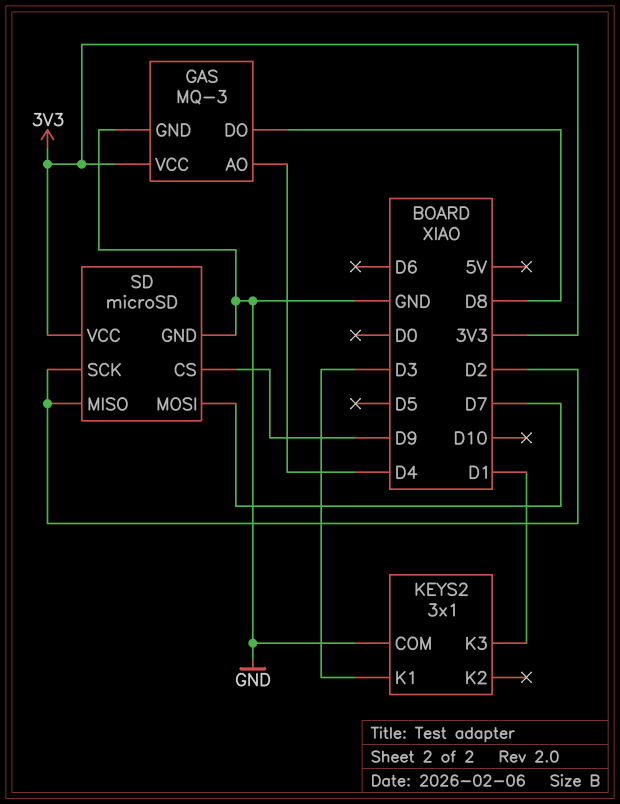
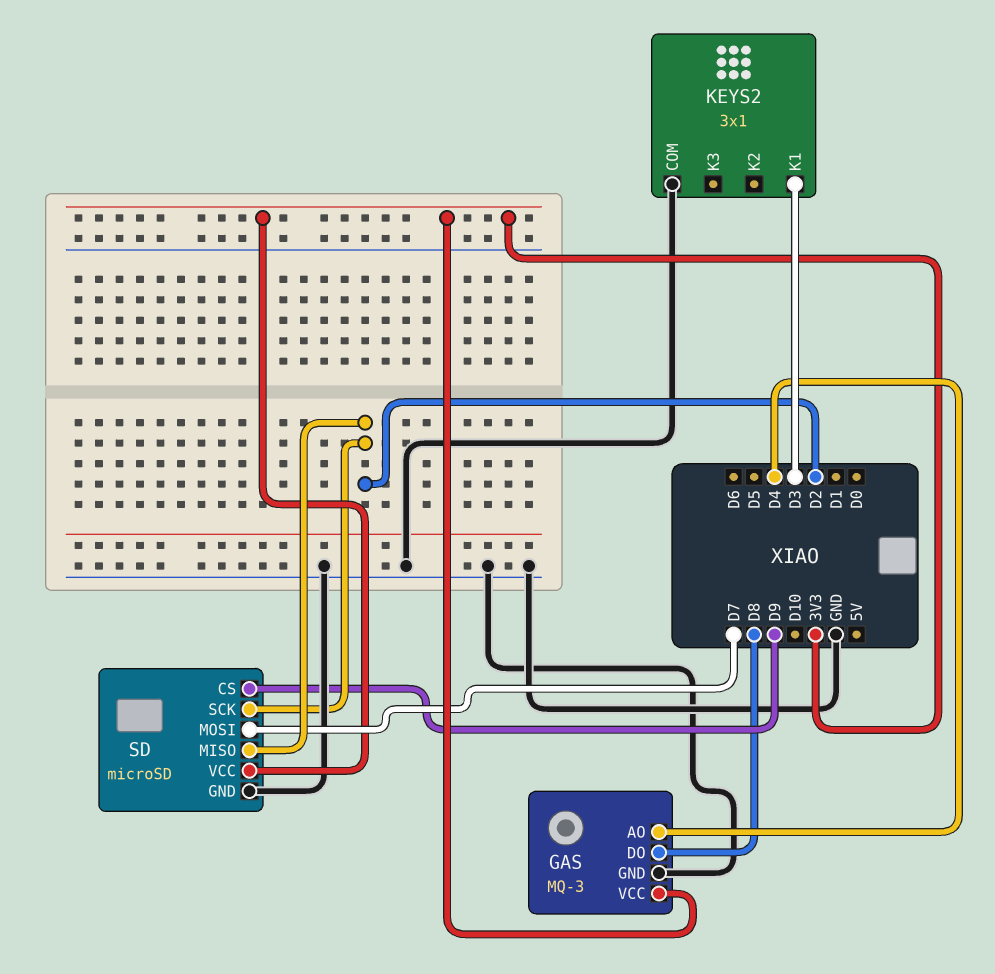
KEYS2 pin K3: D1 -> none

